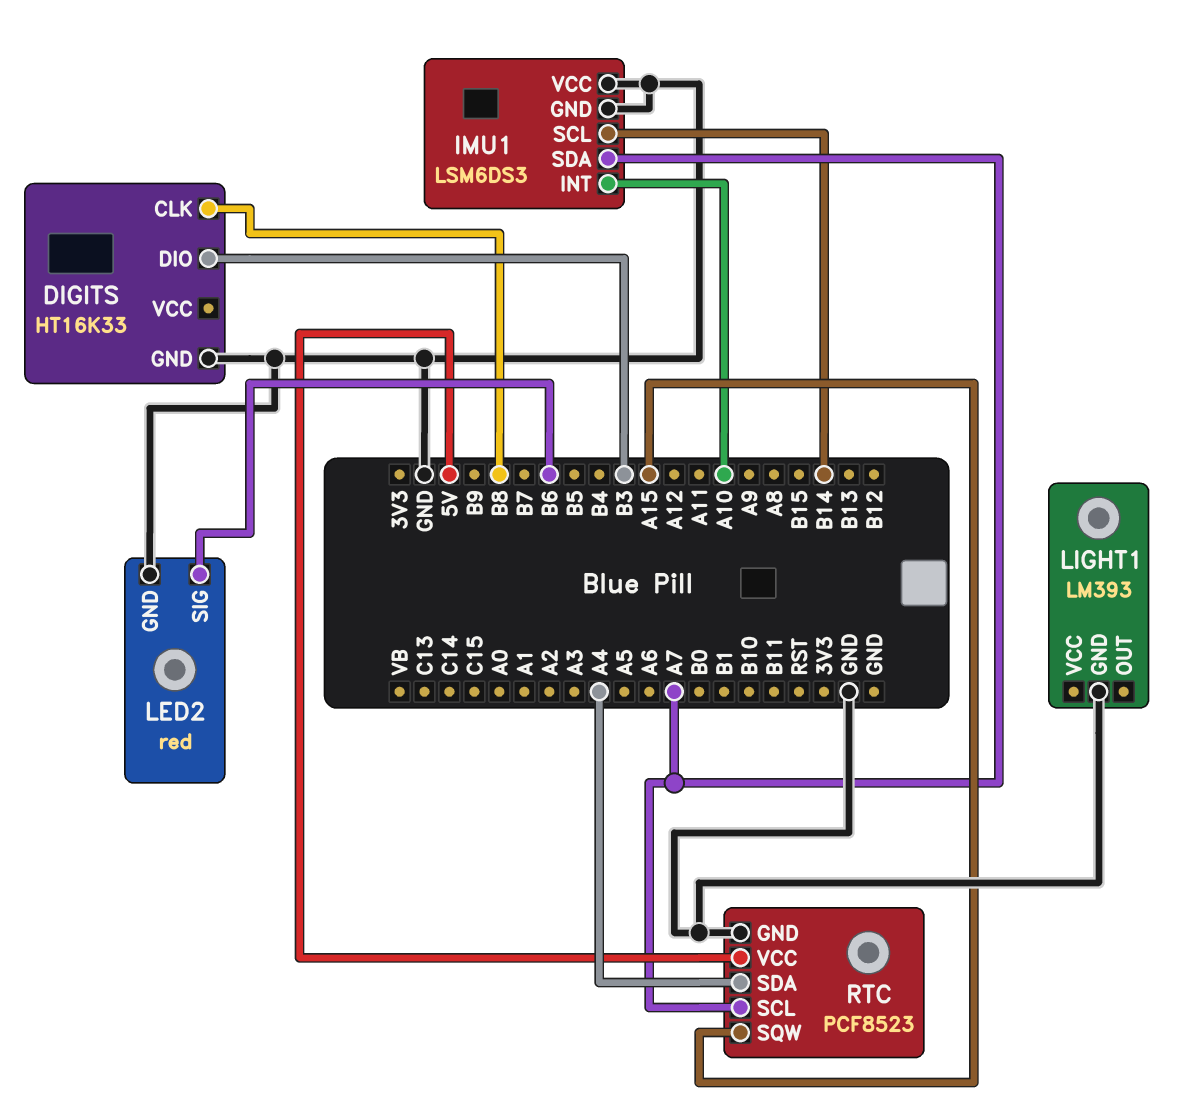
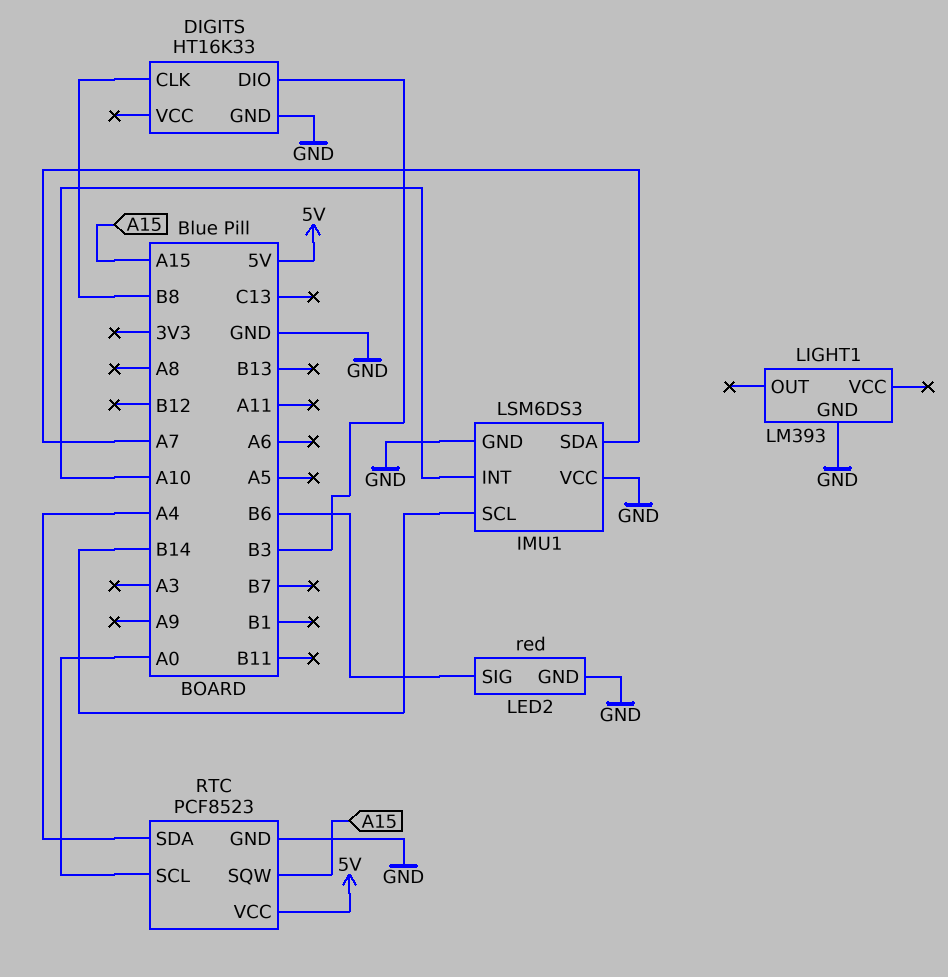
RTC pin SCL: A7 -> A0

